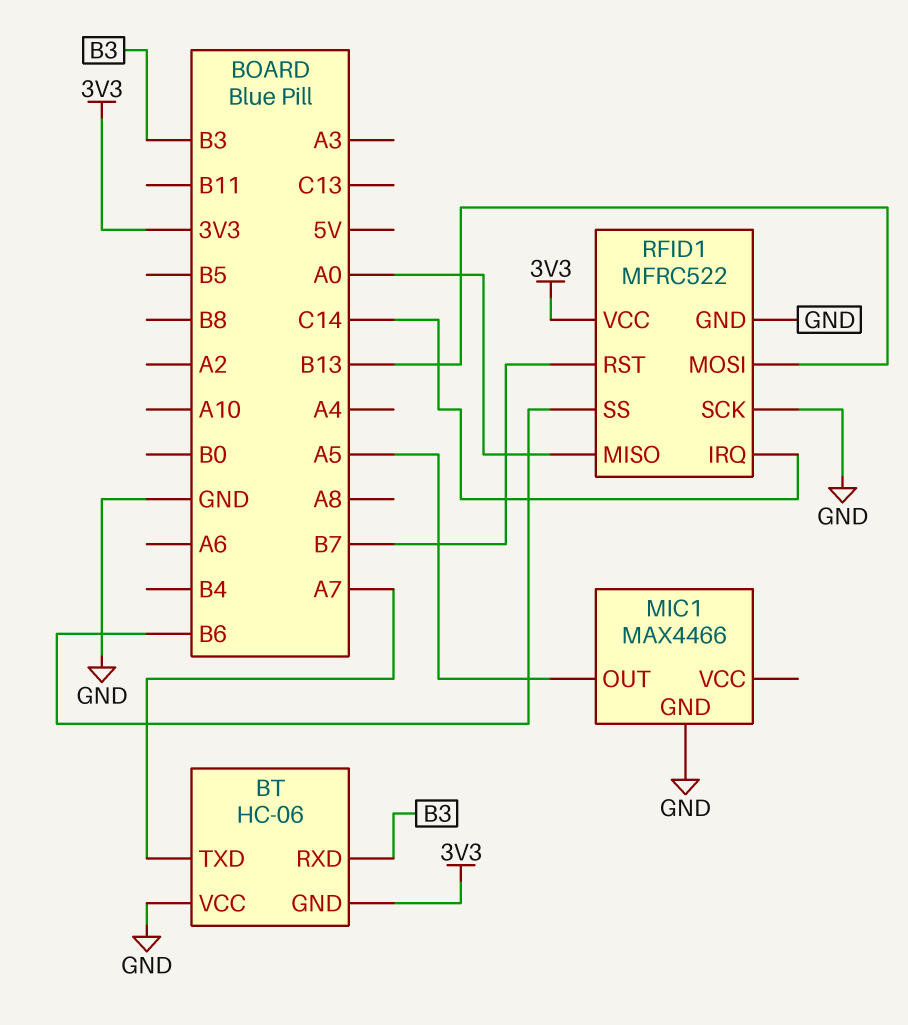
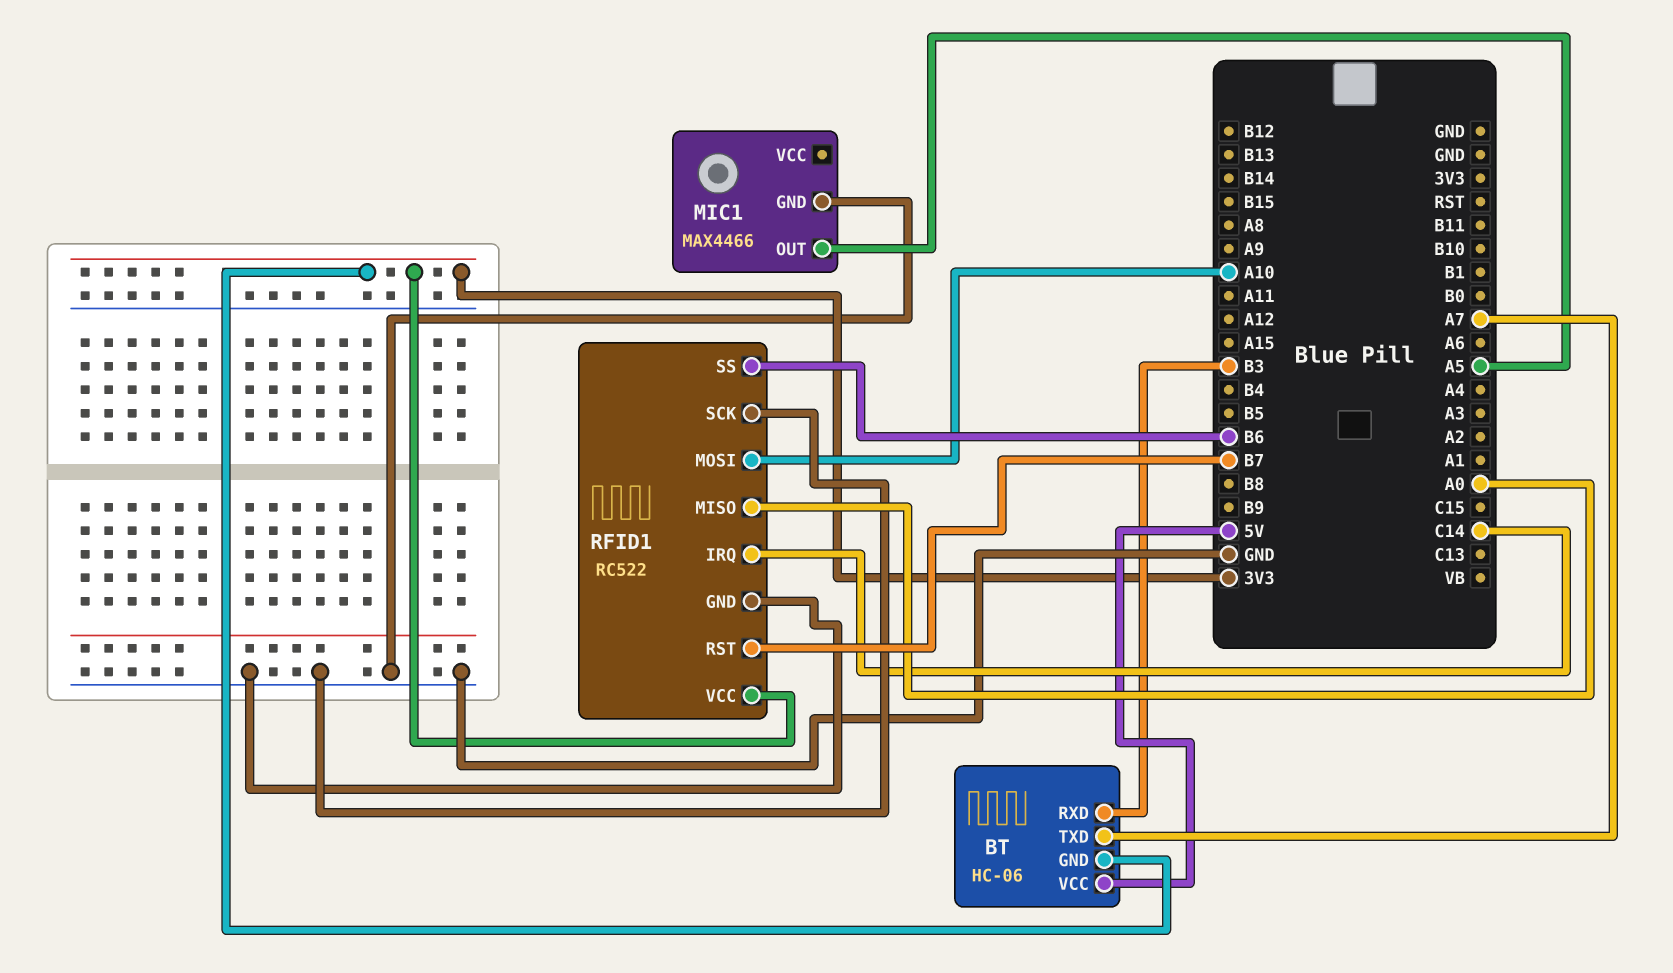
BT pin VCC: GND -> 5V
RFID1: MFRC522 -> RC522
RFID1 pin MOSI: B13 -> A10

